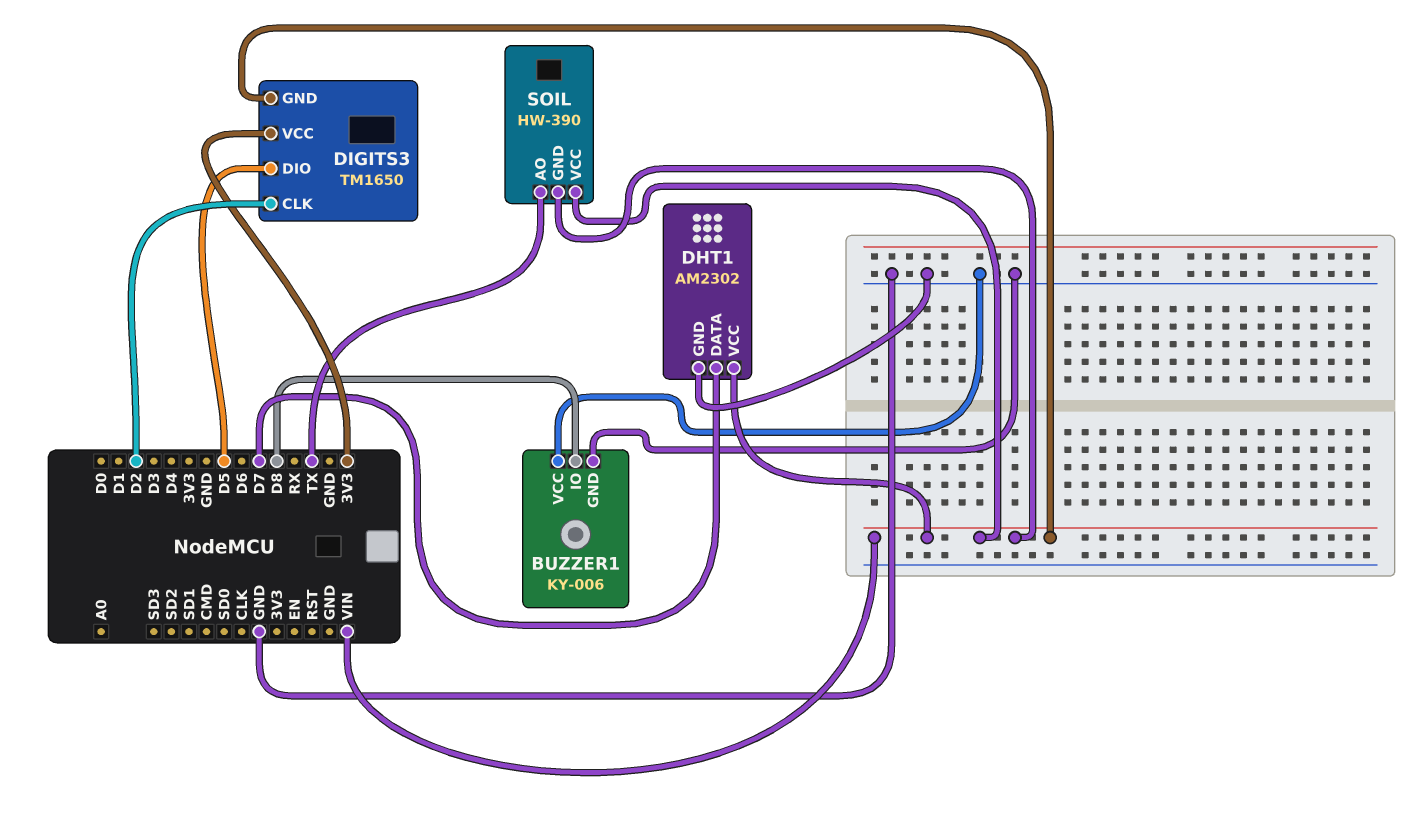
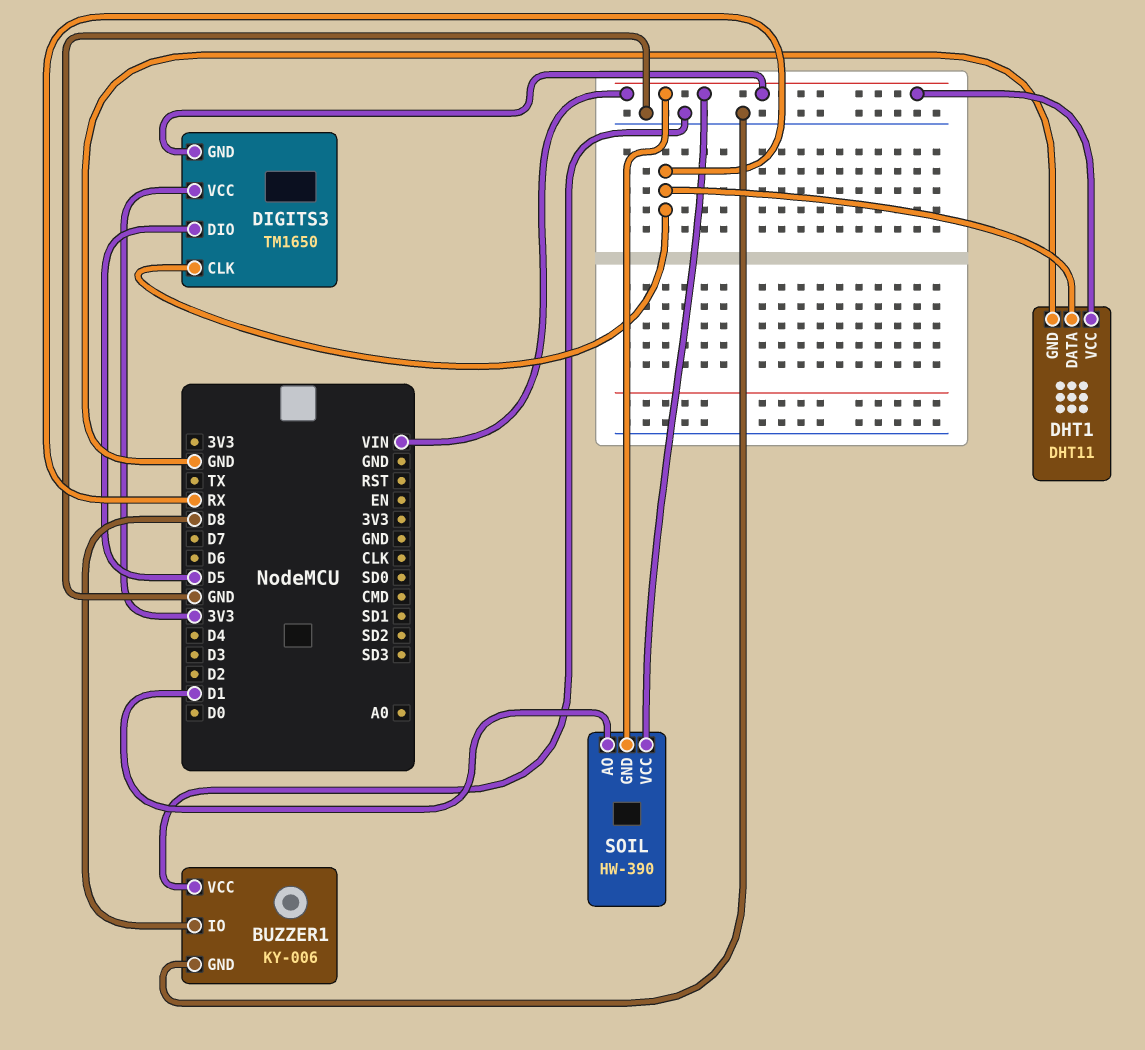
DHT1: AM2302 -> DHT11
DHT1 pin DATA: D7 -> RX
DIGITS3 pin CLK: D2 -> RX
SOIL pin AO: TX -> D1

